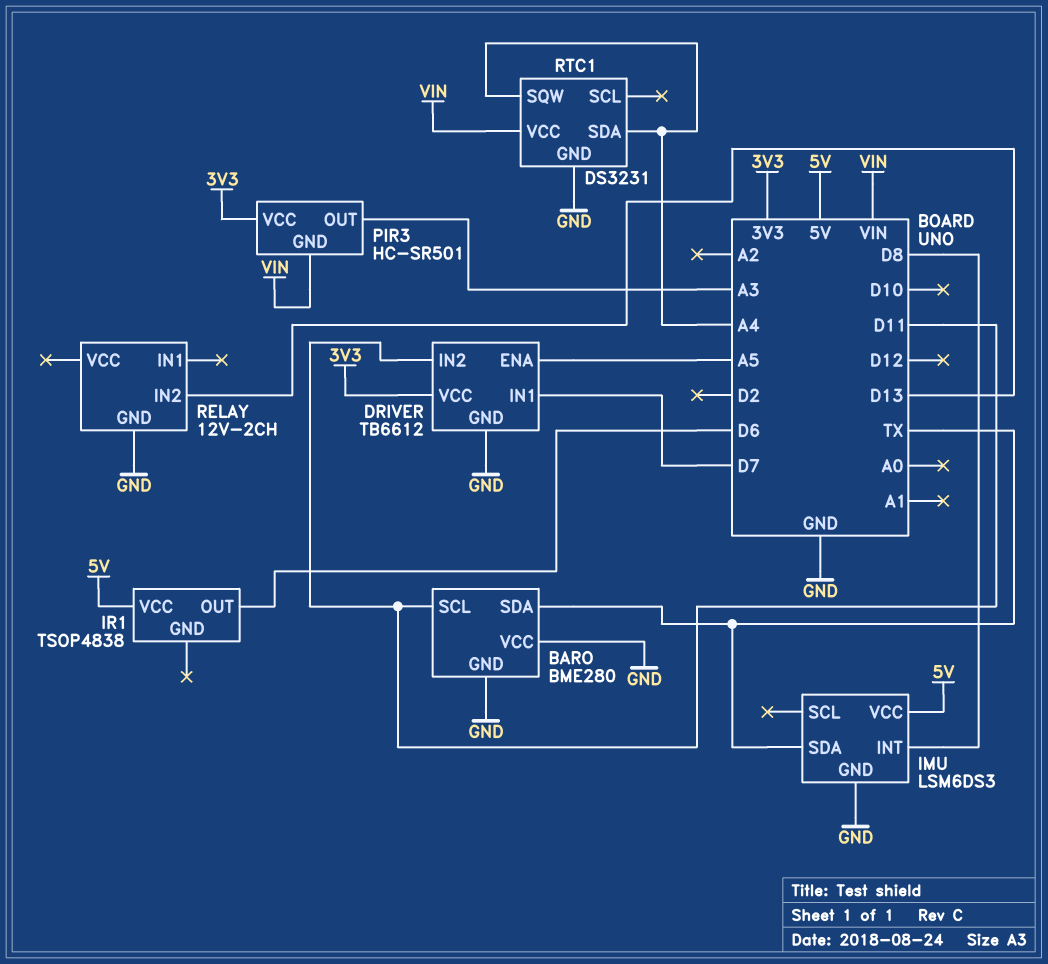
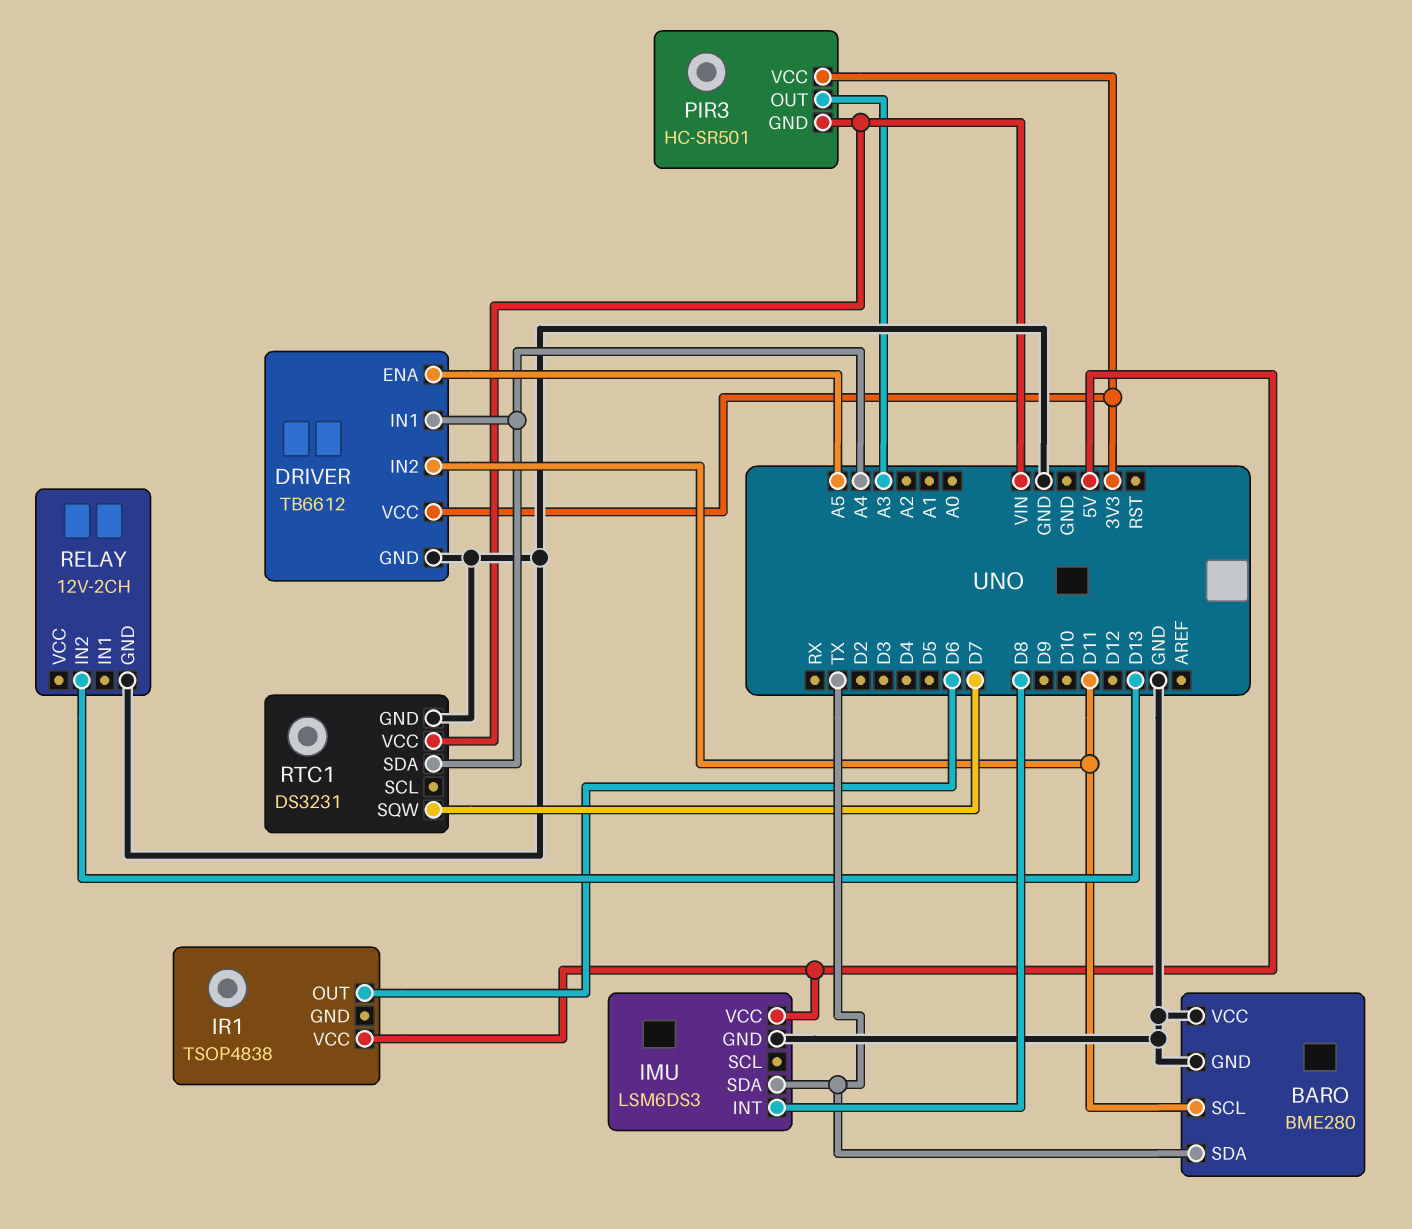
DRIVER pin IN1: D7 -> A4
RTC1 pin SQW: A4 -> D7

